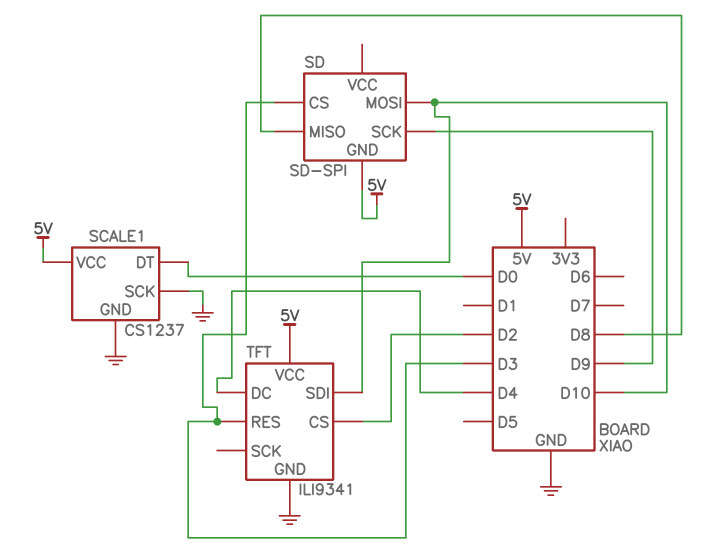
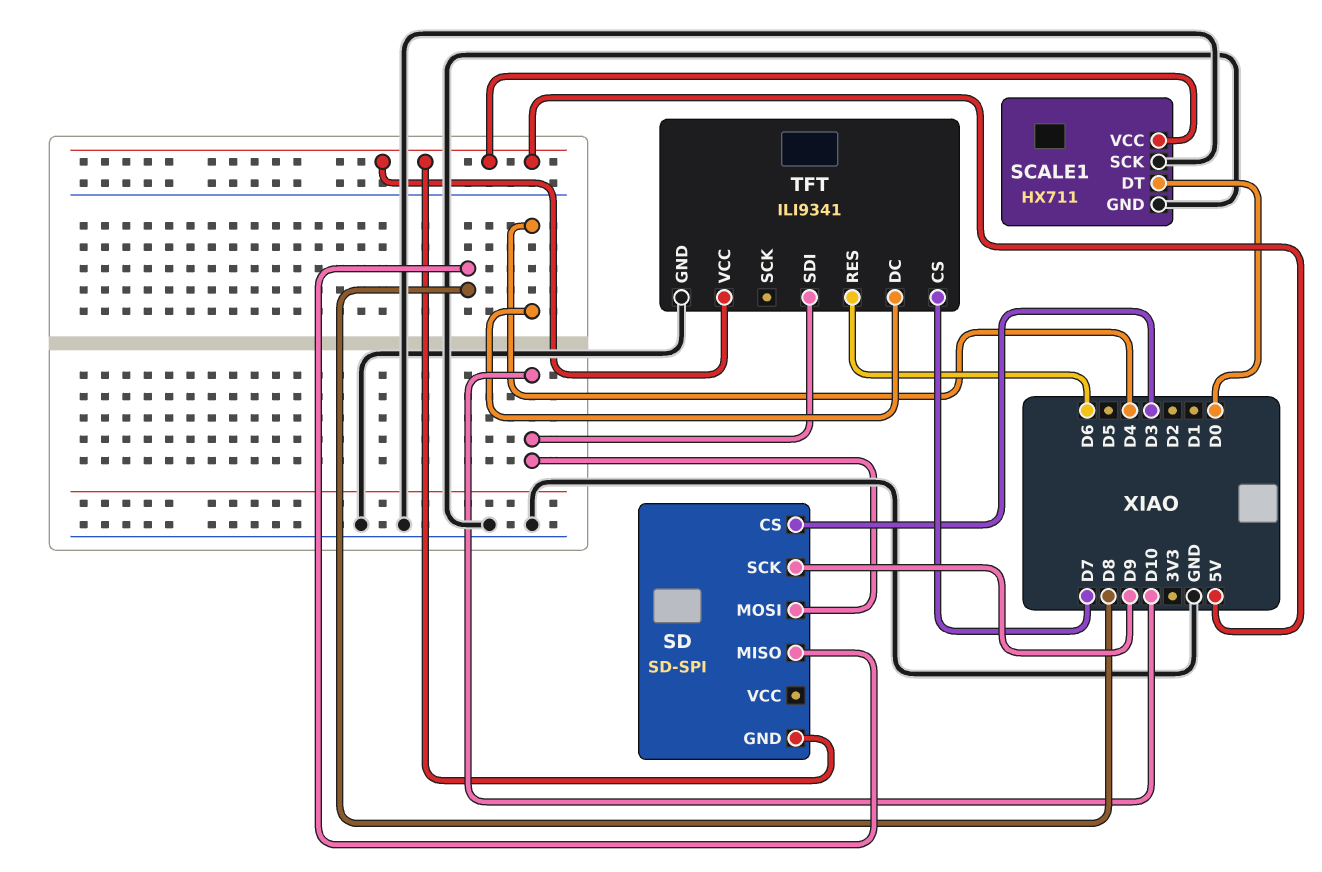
SCALE1: CS1237 -> HX711
TFT pin CS: D2 -> D7
TFT pin RES: D3 -> D6

